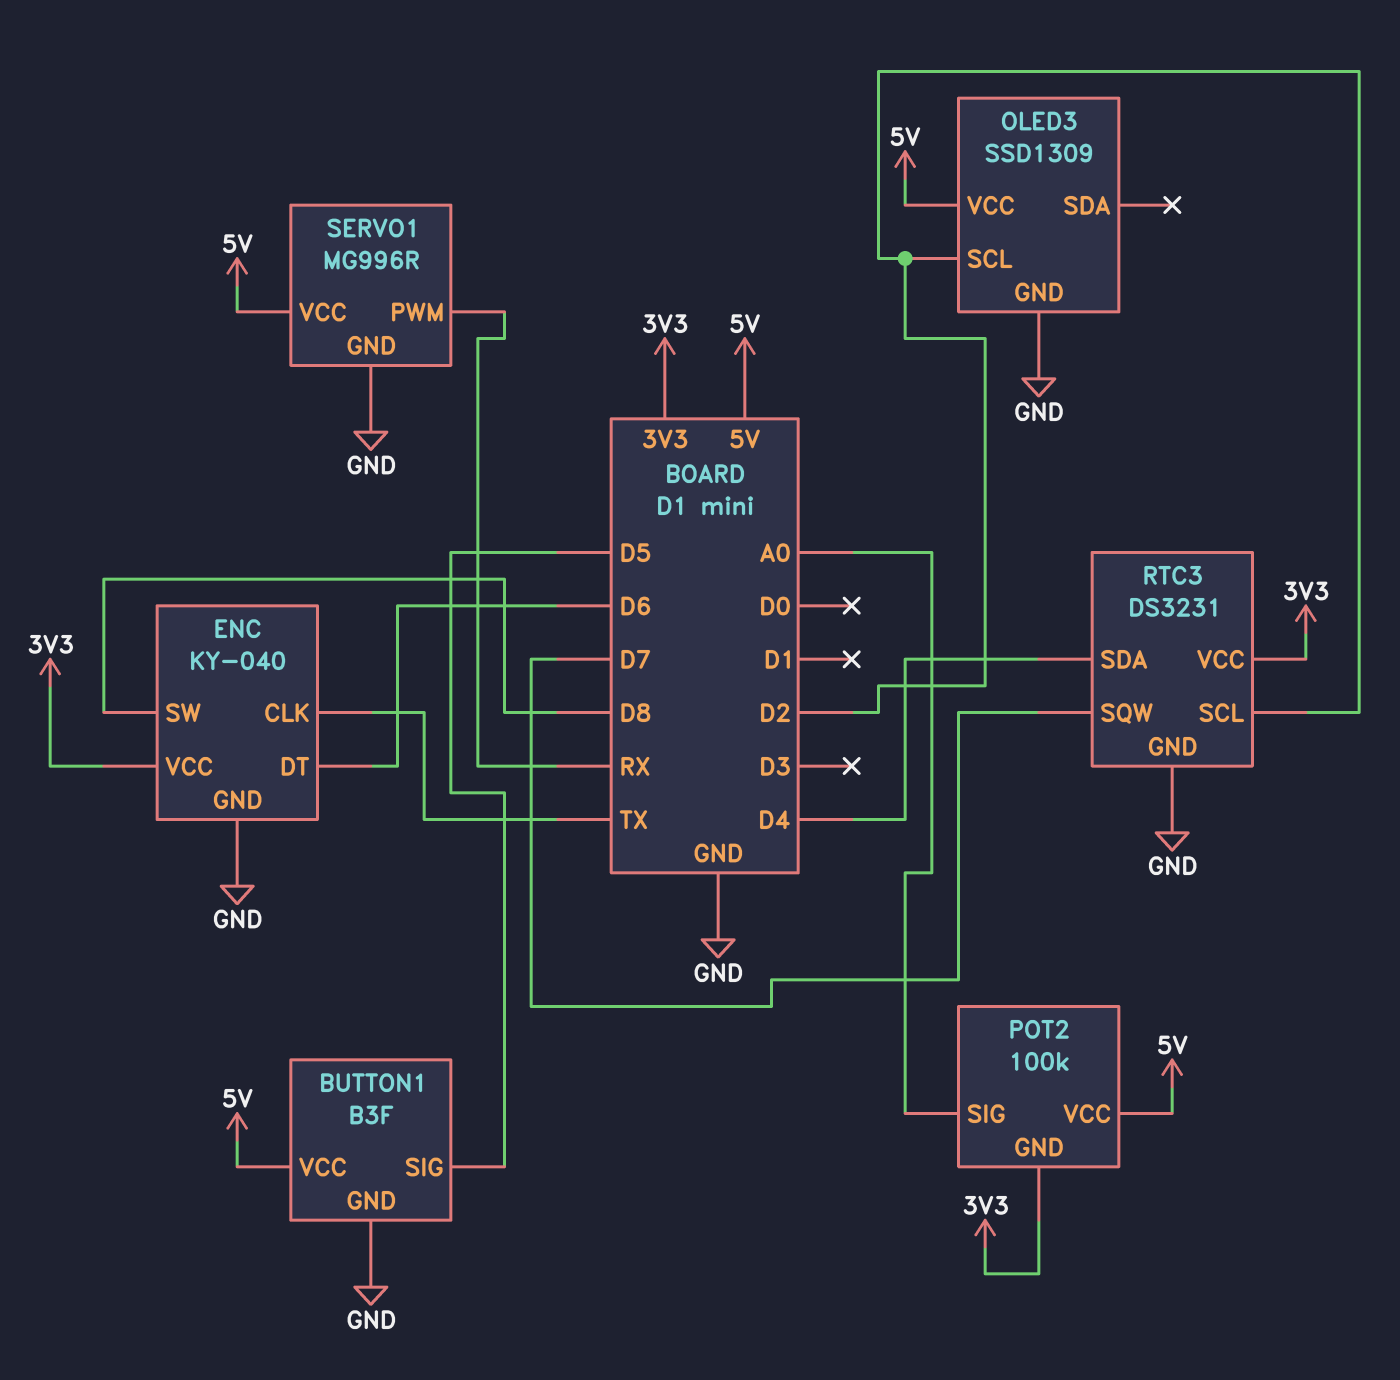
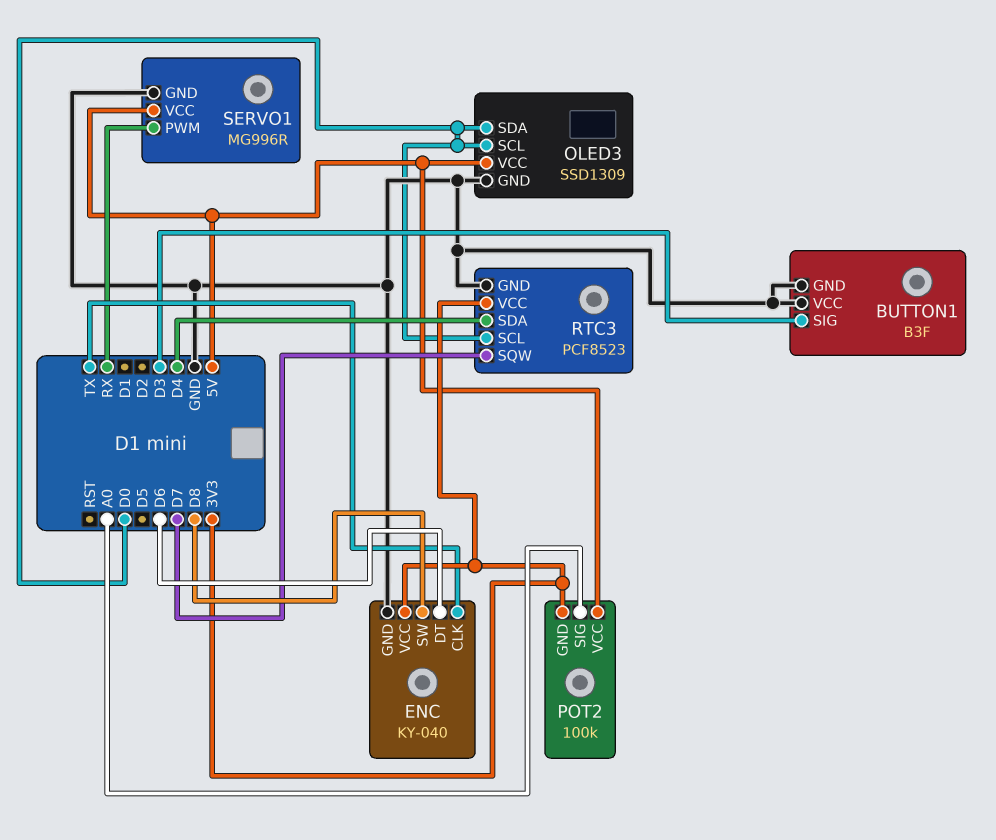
BUTTON1 pin SIG: D5 -> D3
BUTTON1 pin VCC: 5V -> GND
OLED3 pin SCL: D2 -> D0
OLED3 pin SDA: none -> D0
RTC3: DS3231 -> PCF8523
RTC3 pin SCL: D2 -> D0

